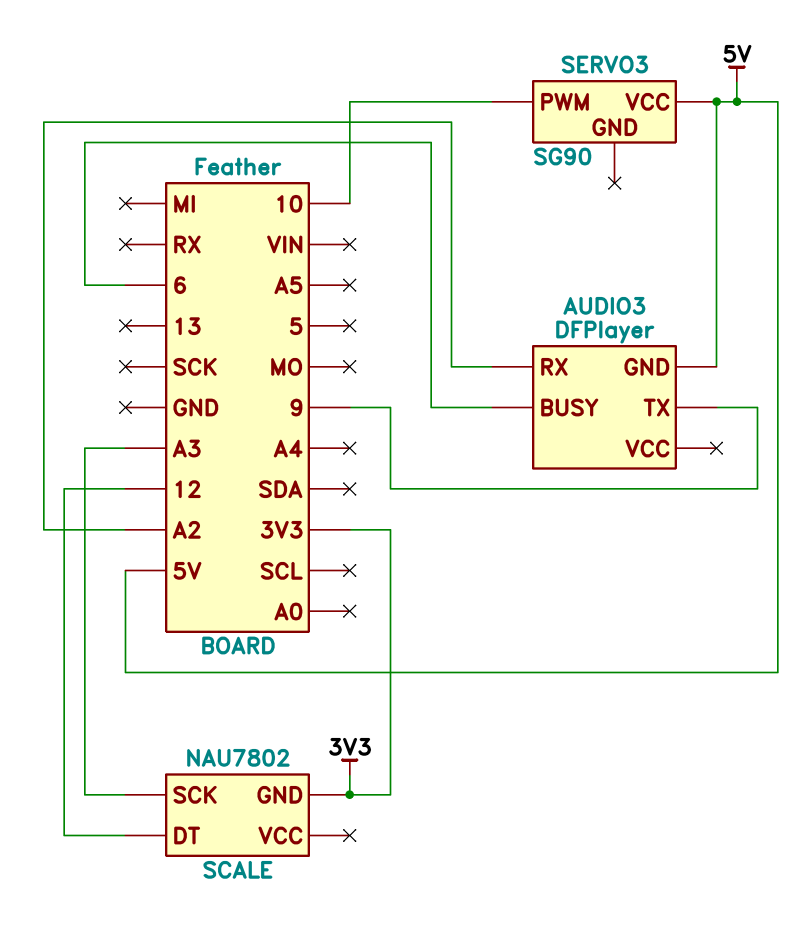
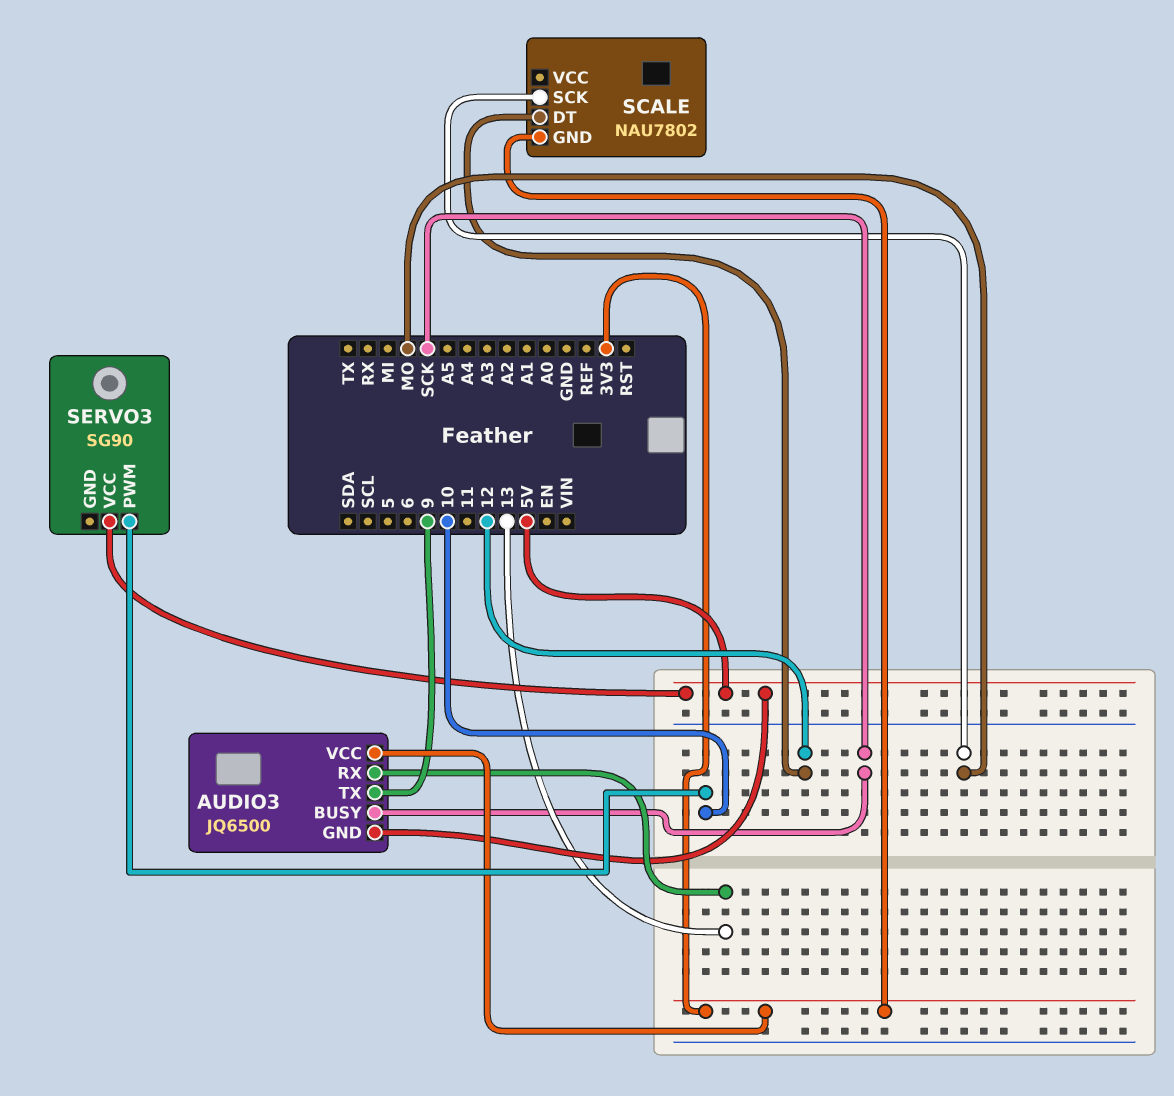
AUDIO3: DFPlayer -> JQ6500
AUDIO3 pin BUSY: 6 -> SCK
AUDIO3 pin RX: A2 -> 13
AUDIO3 pin VCC: none -> 3V3
SCALE pin SCK: A3 -> MO

